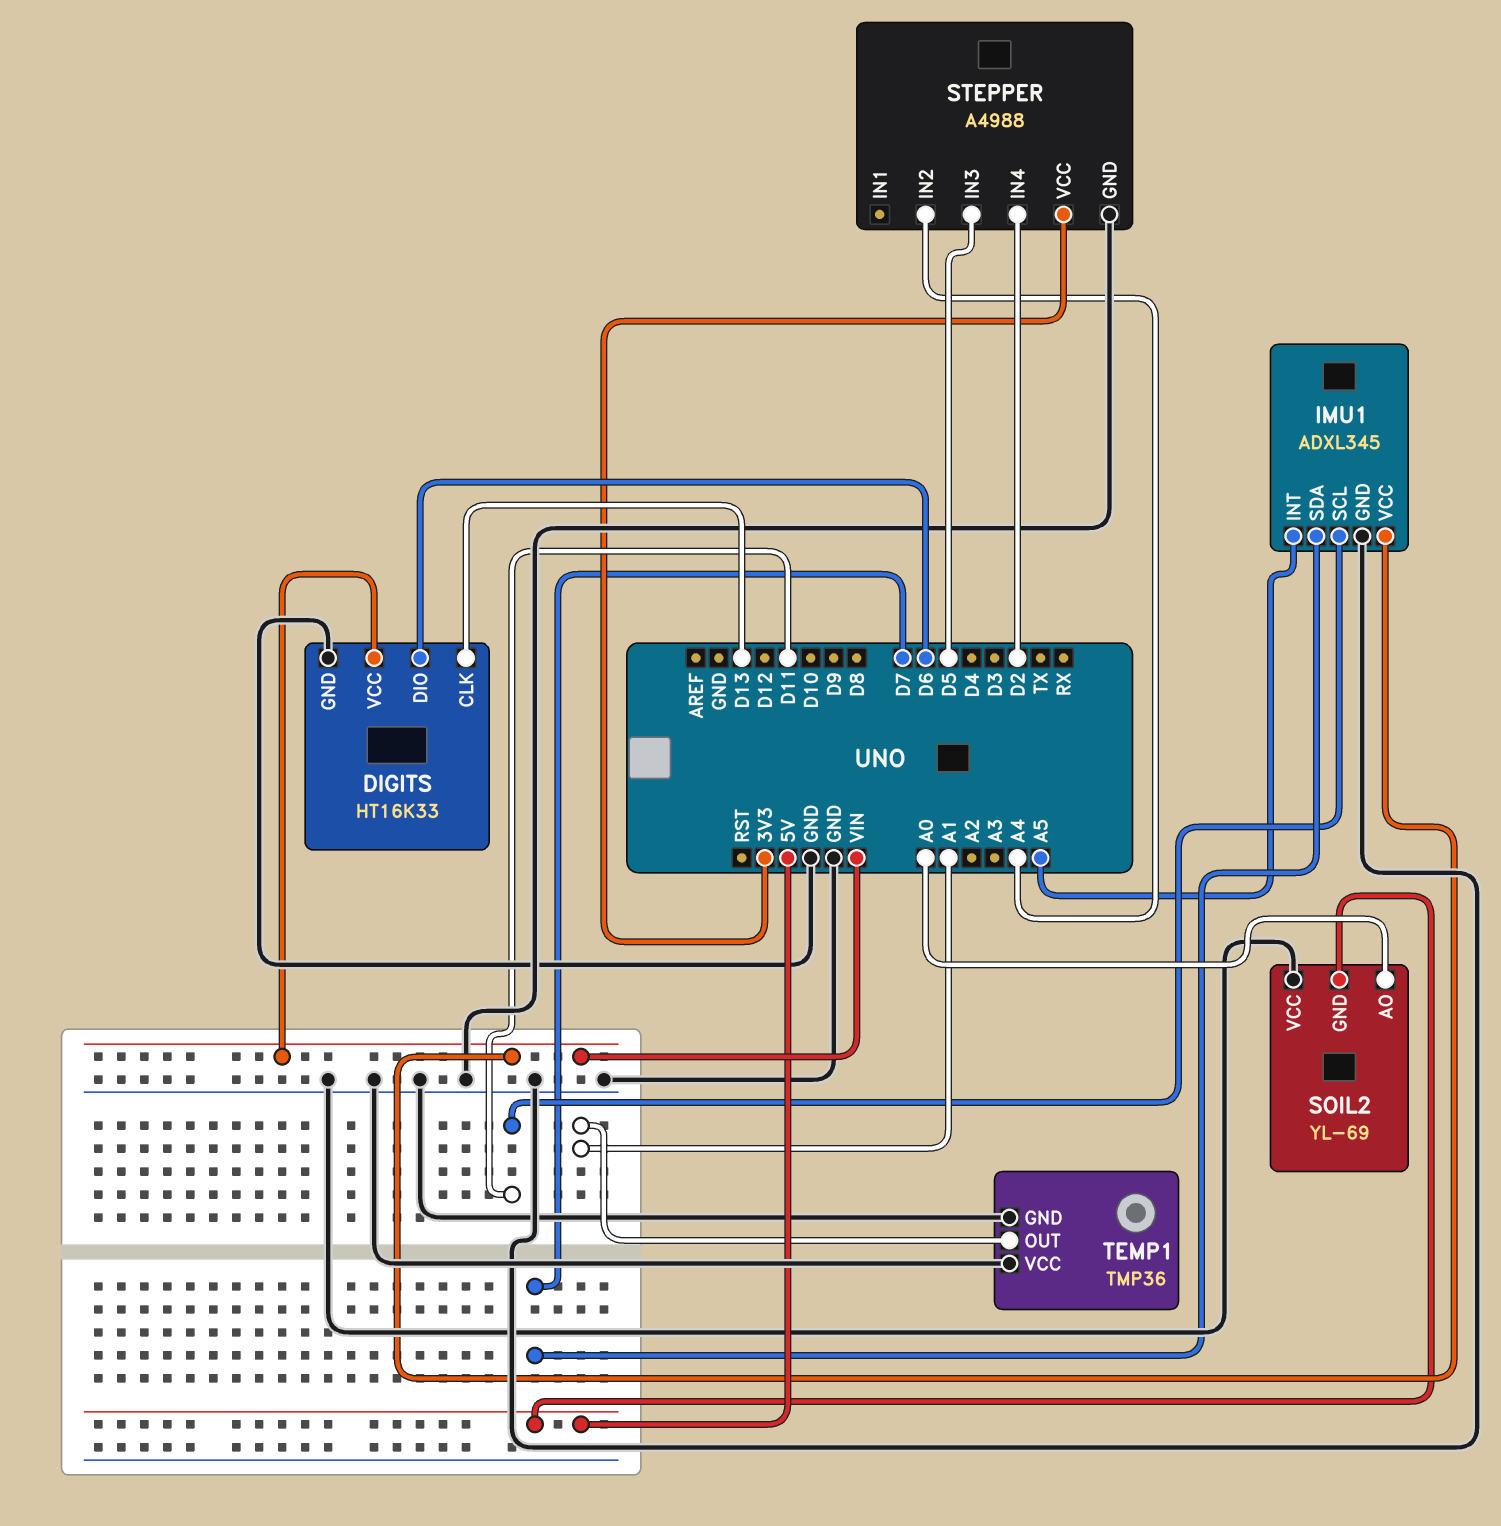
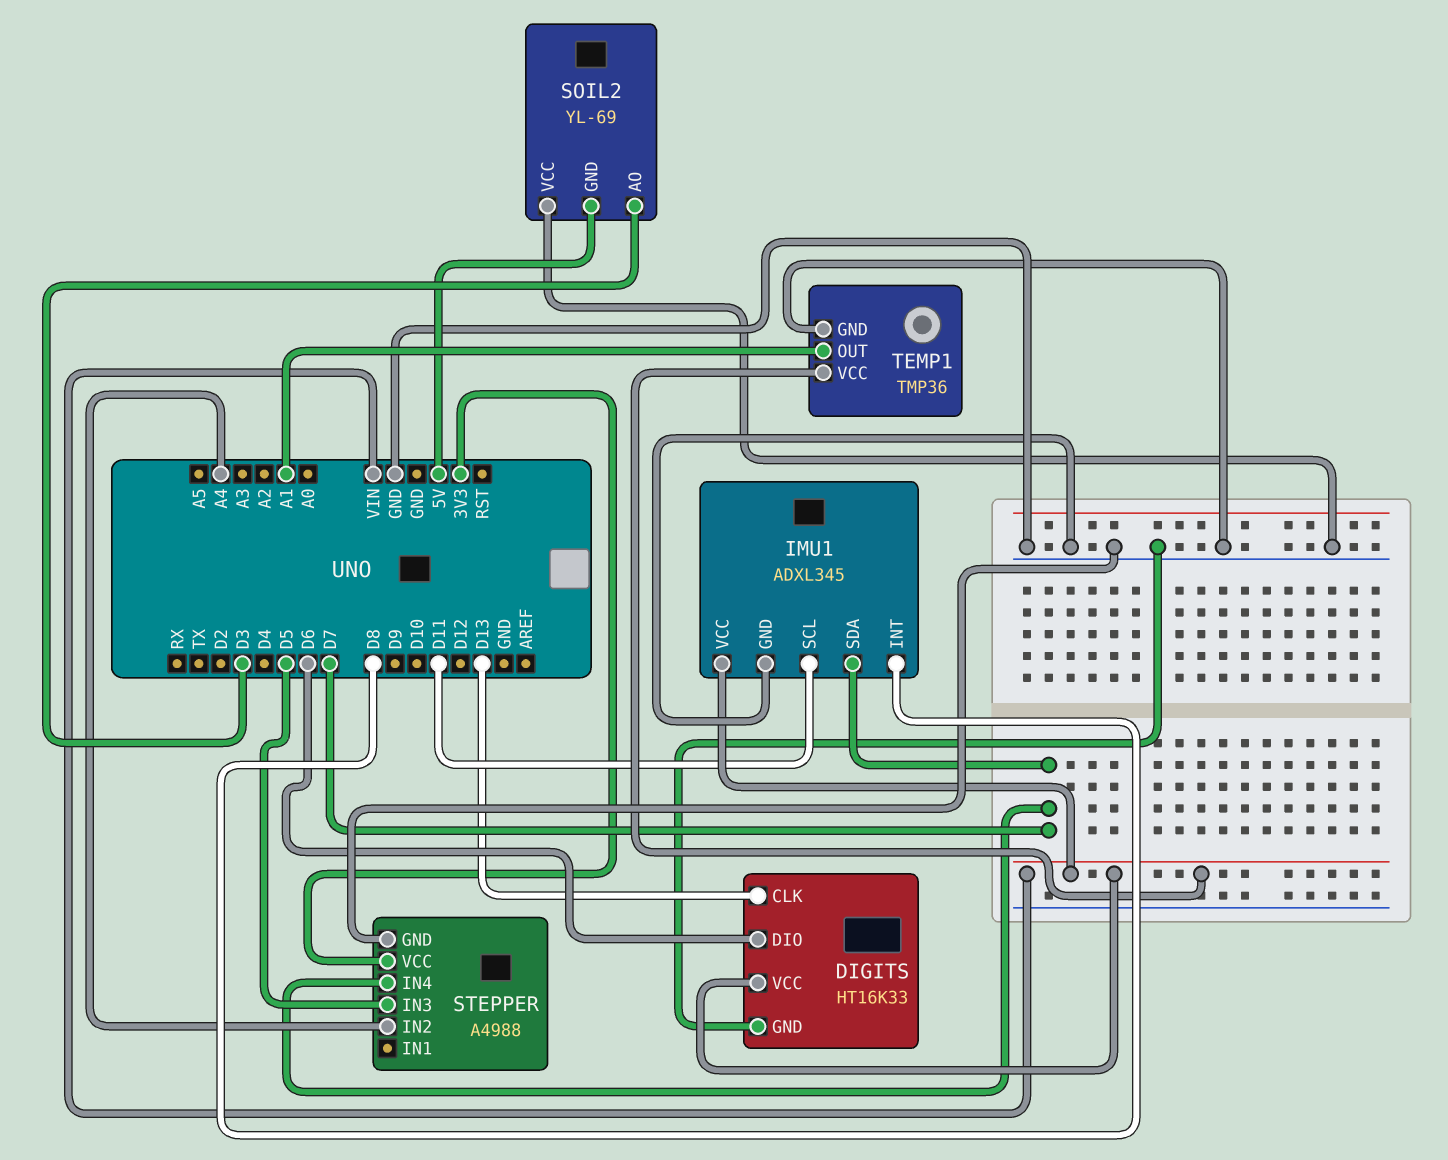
IMU1 pin INT: A5 -> D8
SOIL2 pin AO: A0 -> D3
STEPPER pin IN4: D2 -> D7
TEMP1 pin VCC: GND -> VIN

